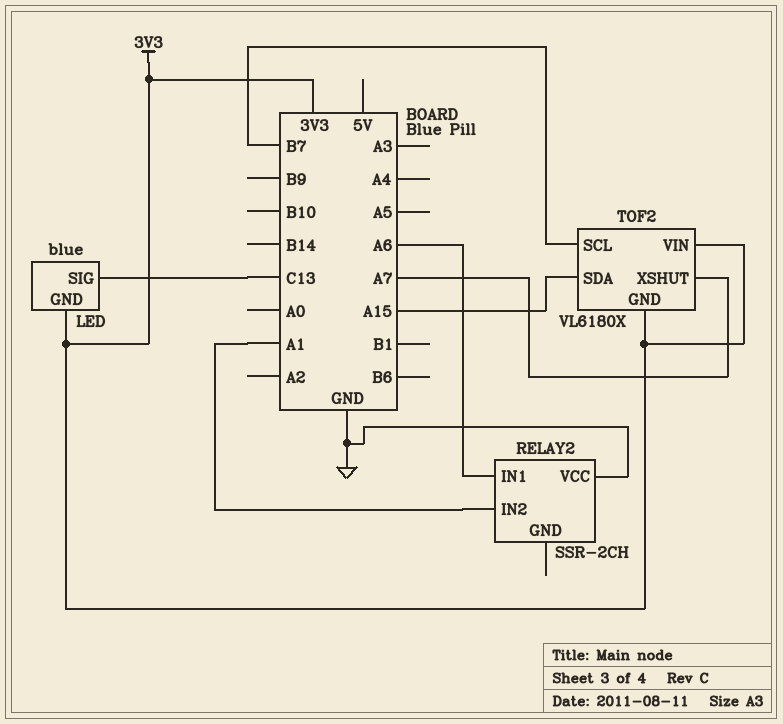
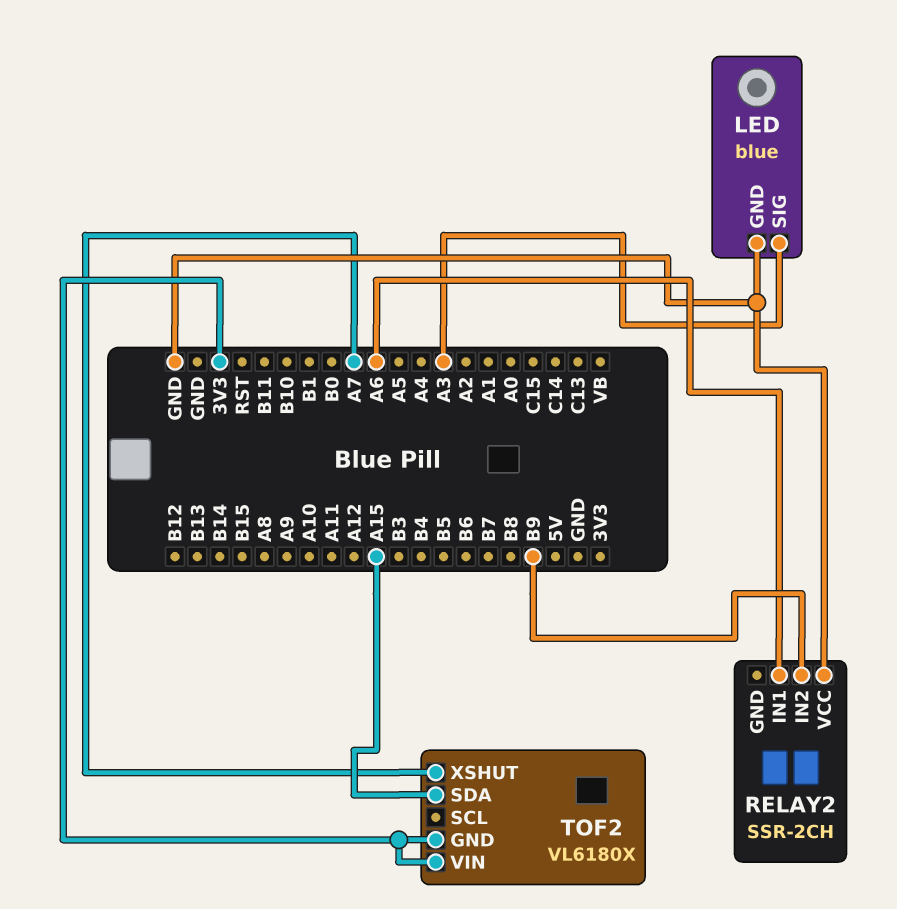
LED pin GND: 3V3 -> GND
LED pin SIG: C13 -> A3
RELAY2 pin IN2: A1 -> B9
TOF2 pin SCL: B7 -> none

